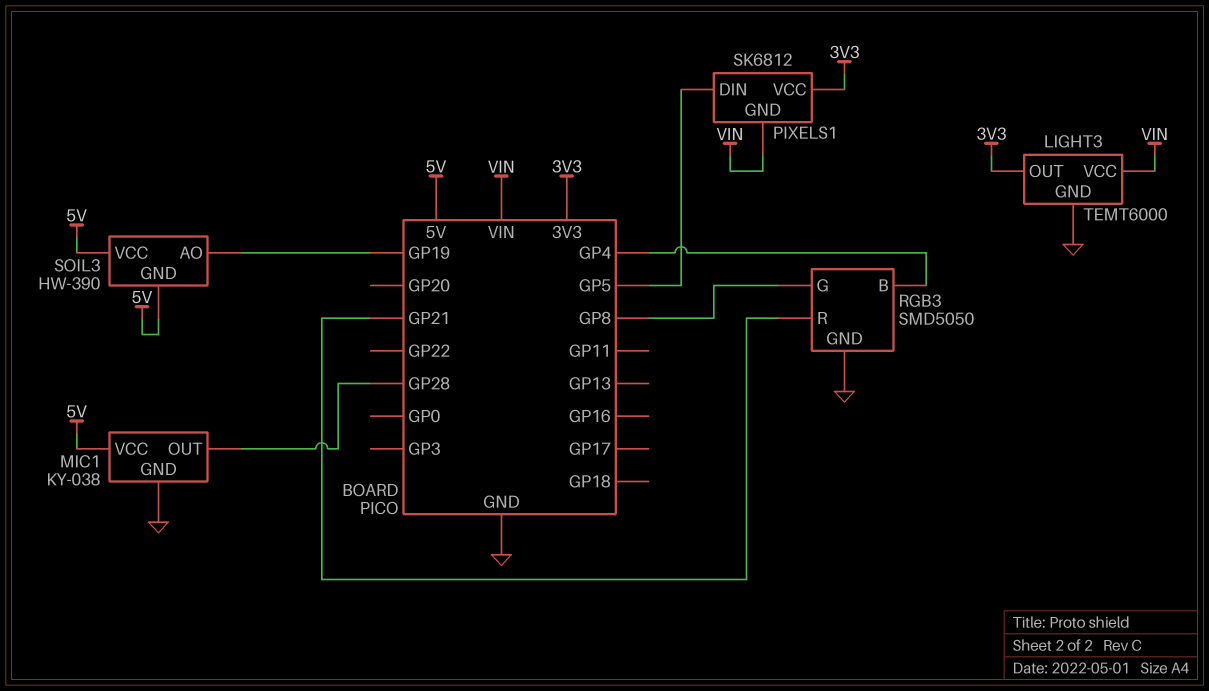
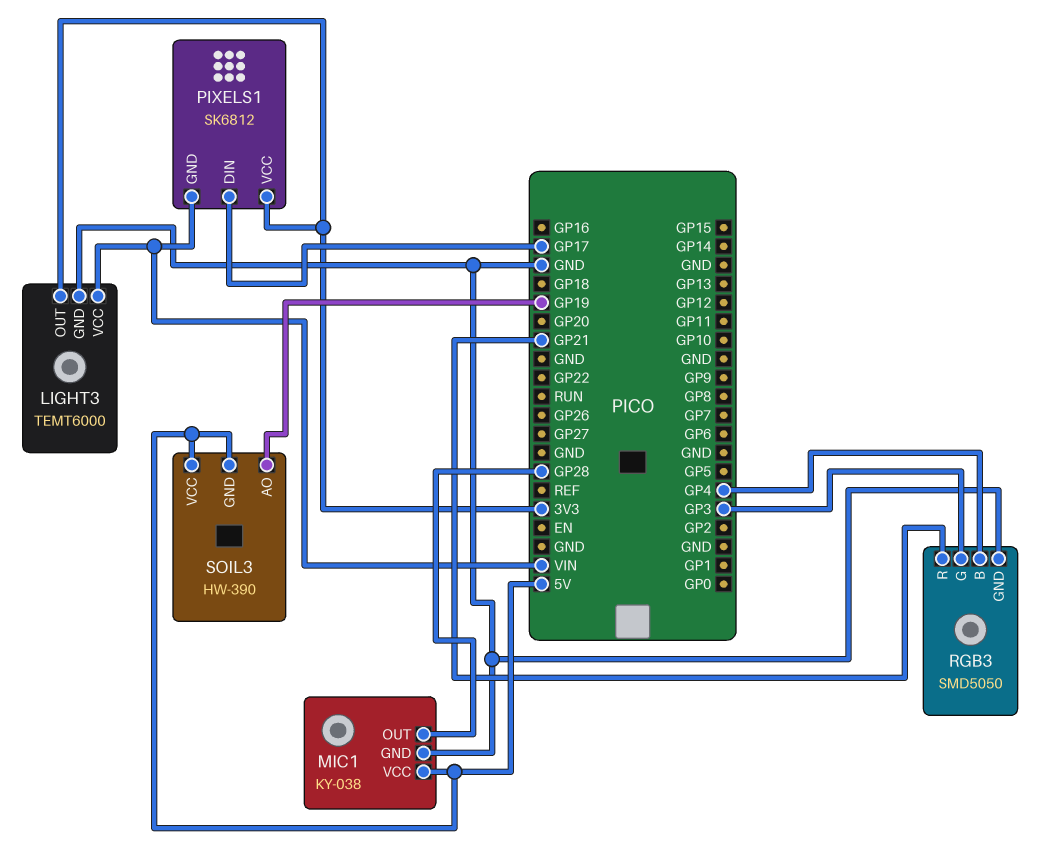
PIXELS1 pin DIN: GP5 -> GP17
RGB3 pin G: GP8 -> GP3

